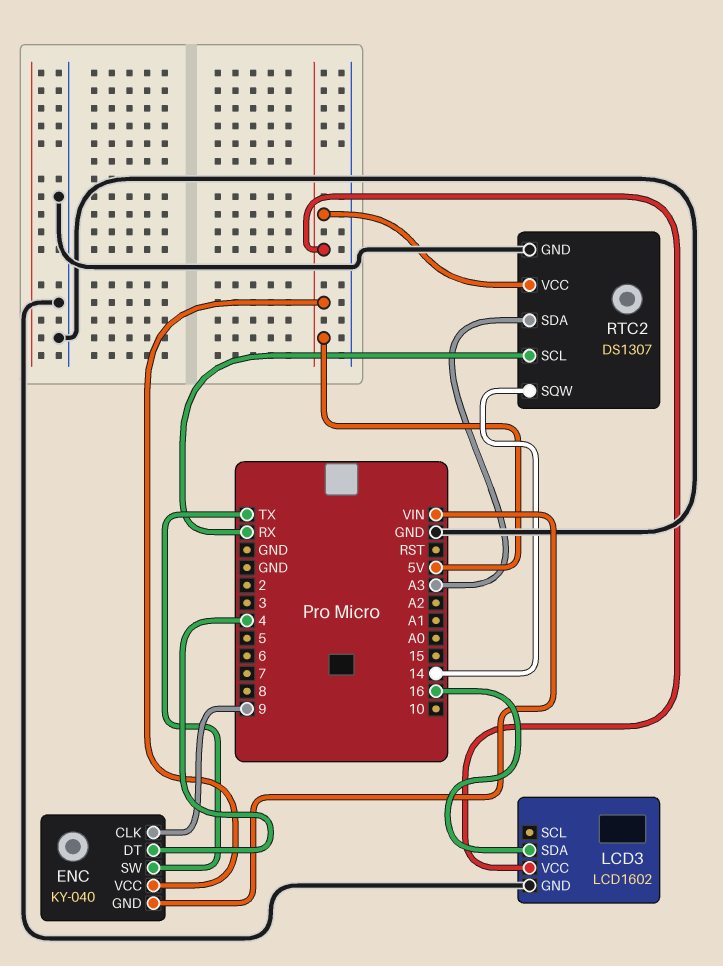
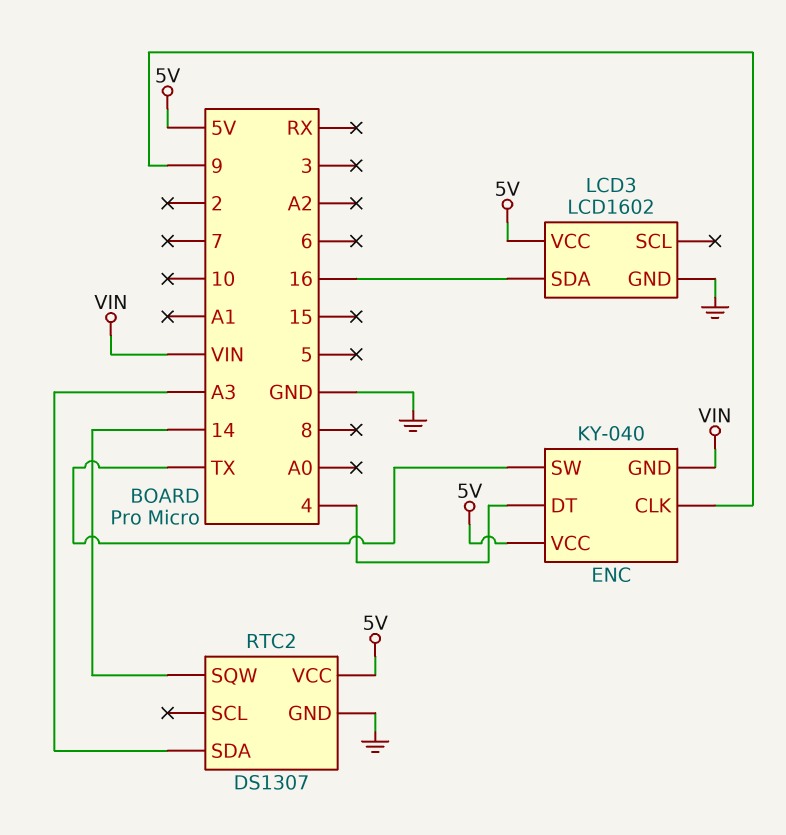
RTC2 pin SCL: RX -> none

